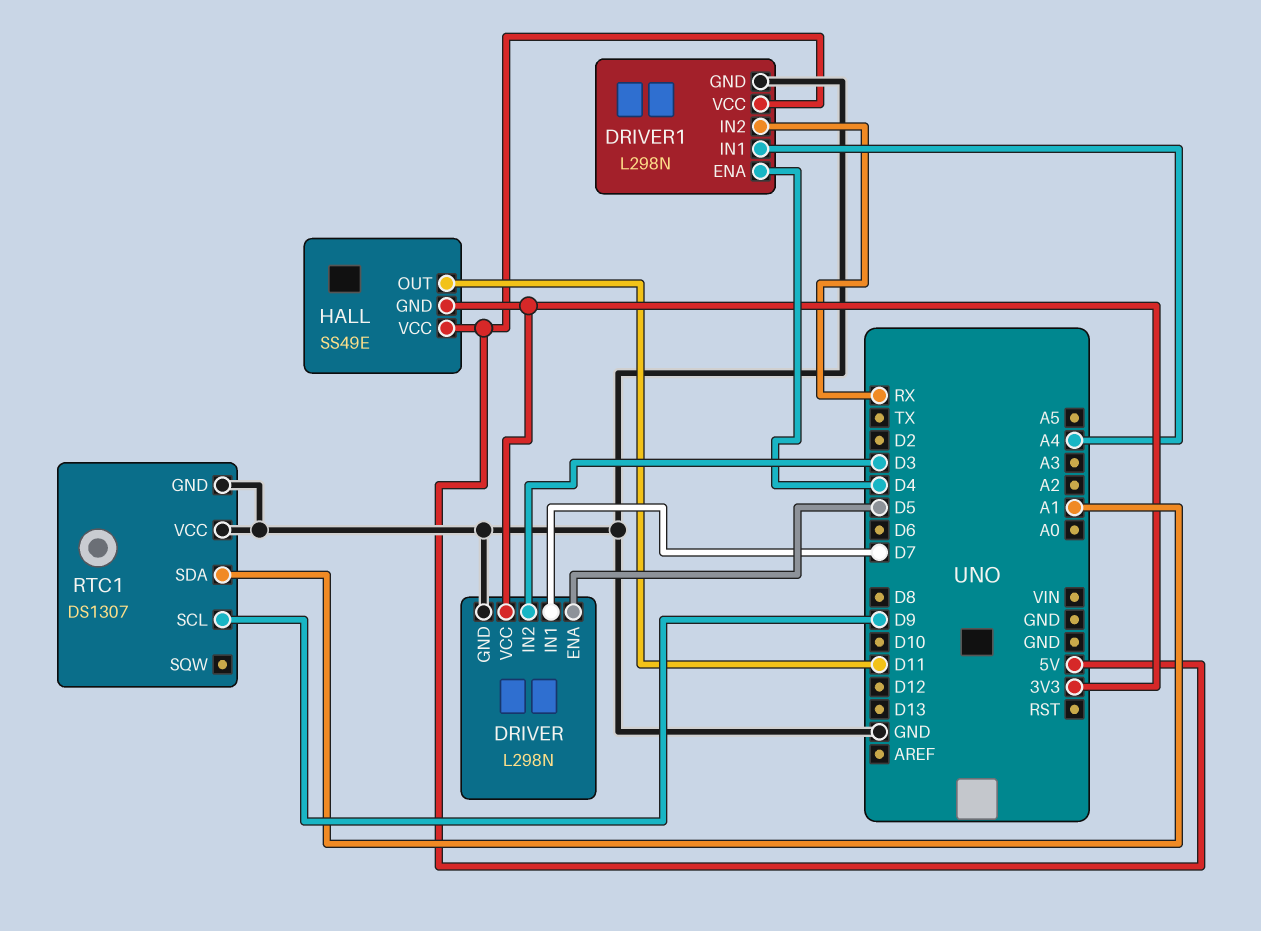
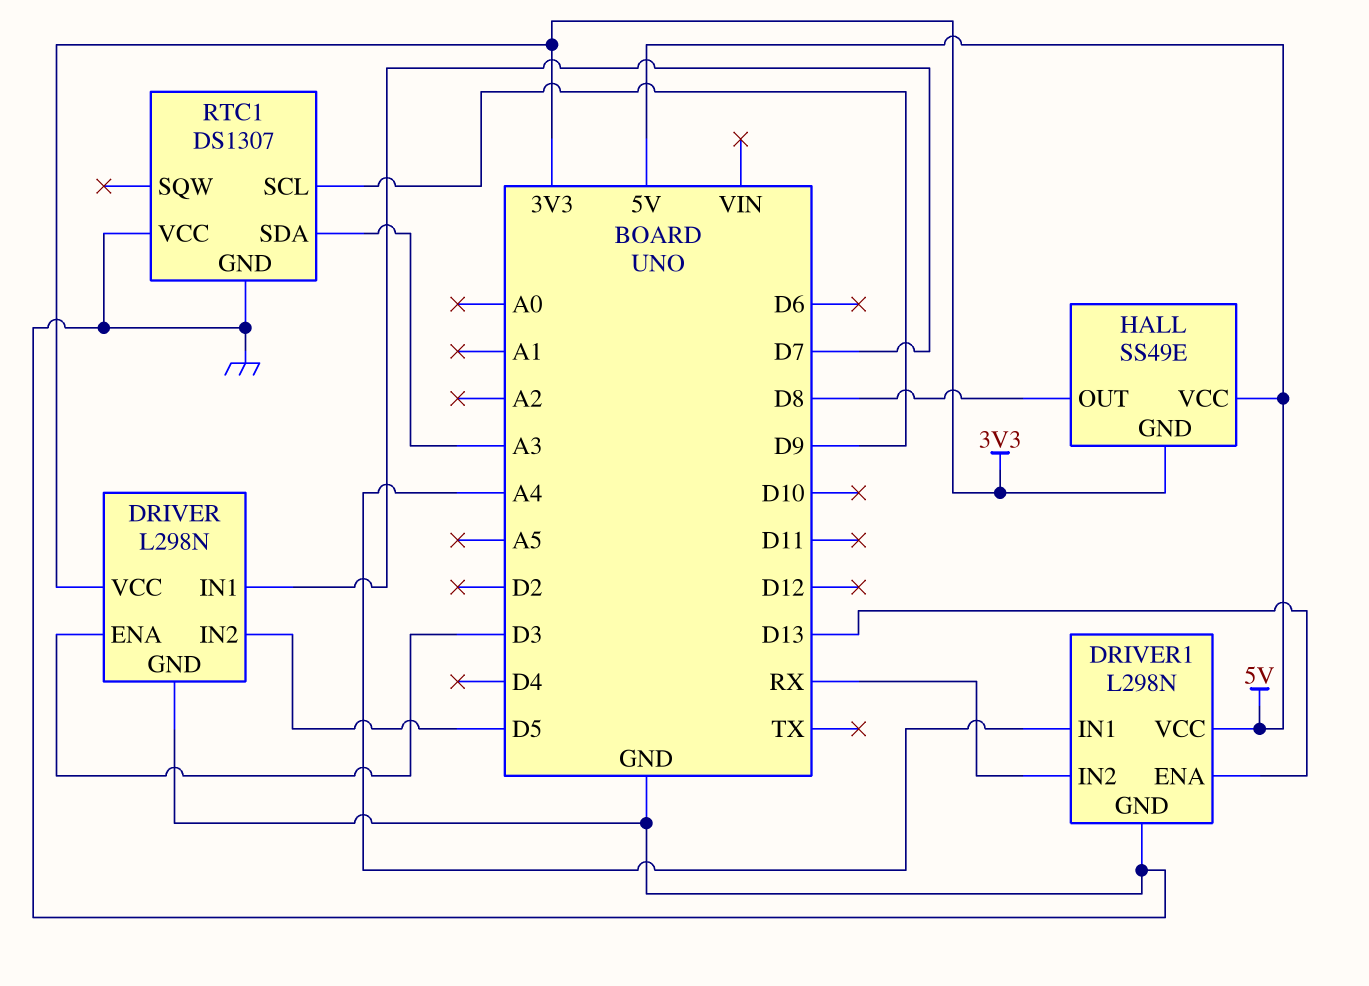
DRIVER pin ENA: D5 -> D3
DRIVER pin IN2: D3 -> D5
DRIVER1 pin ENA: D4 -> D13
HALL pin OUT: D11 -> D8
RTC1 pin SDA: A1 -> A3

